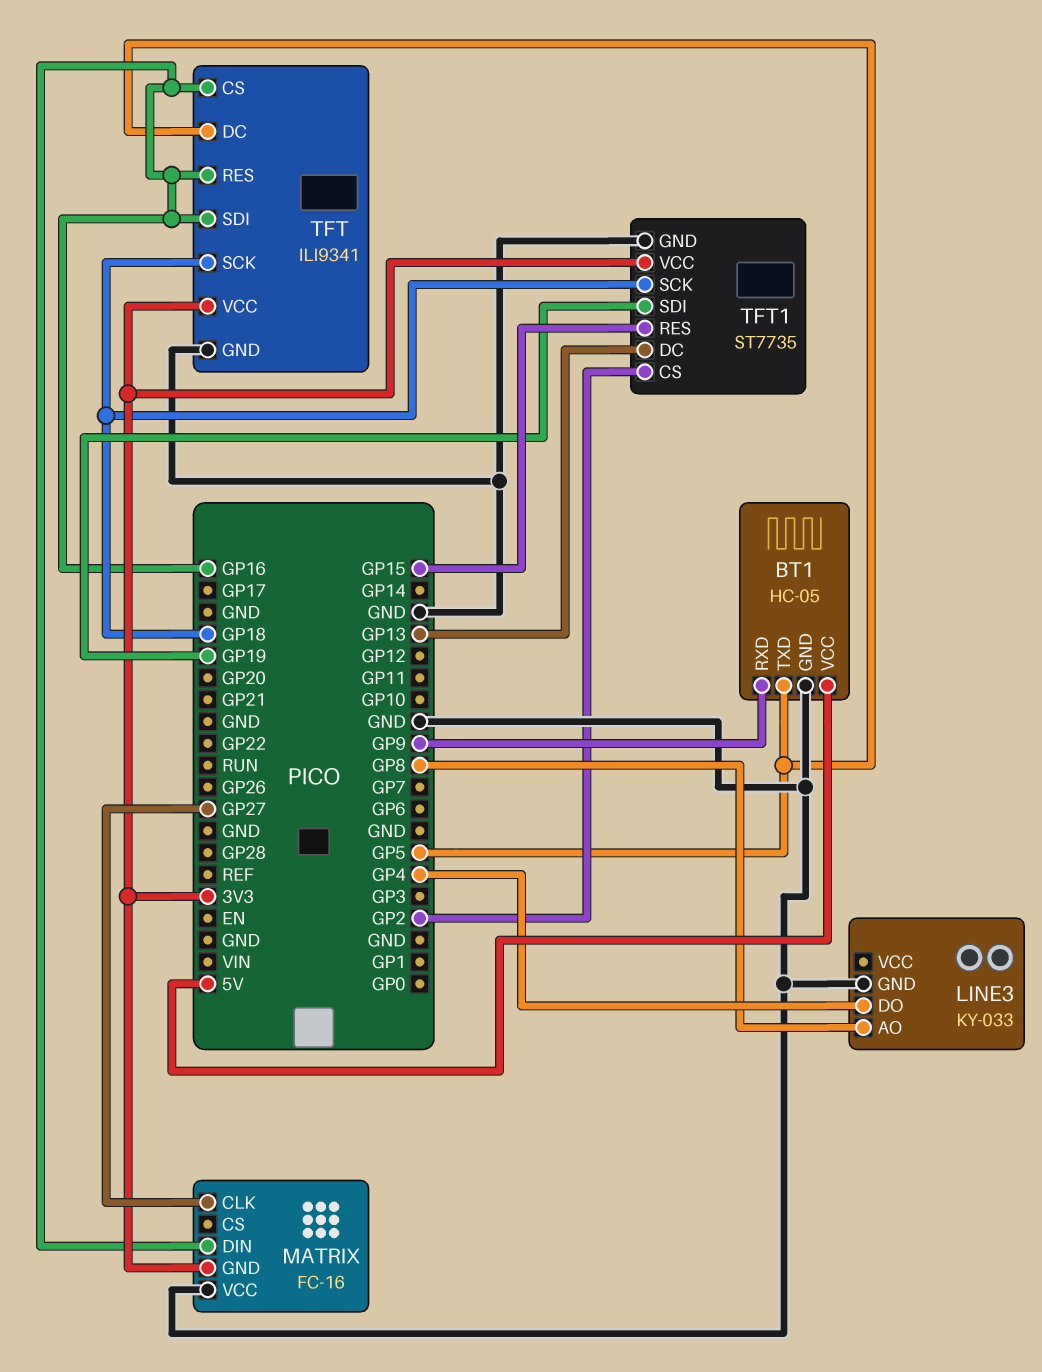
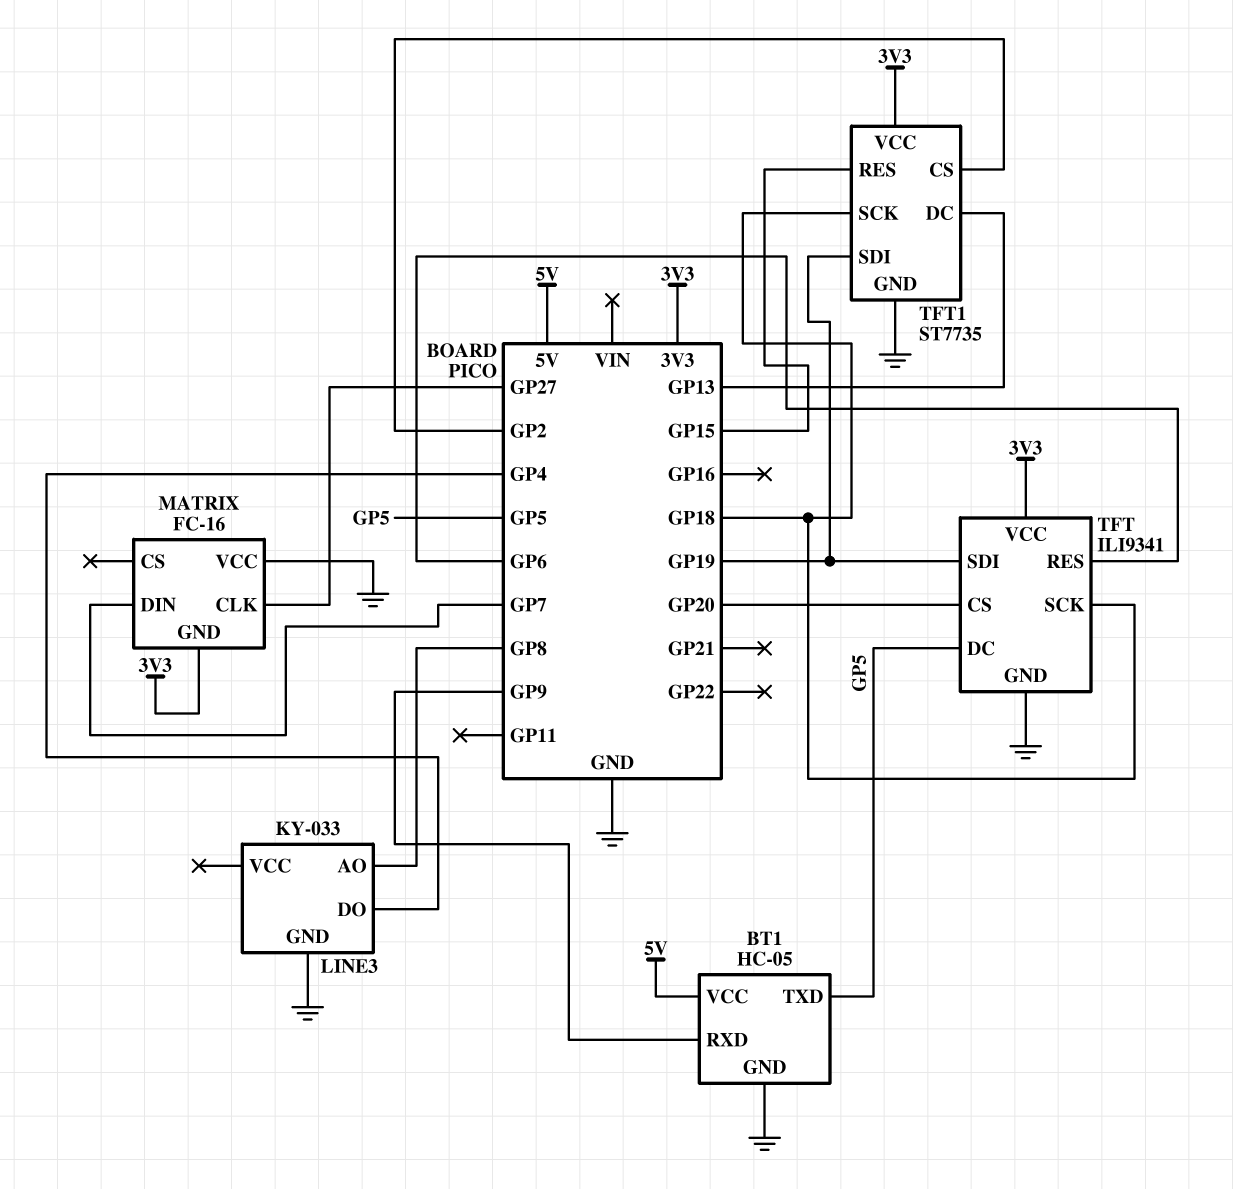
MATRIX pin DIN: GP16 -> GP7
TFT pin CS: GP16 -> GP20
TFT pin RES: GP16 -> GP6
TFT pin SDI: GP16 -> GP19

